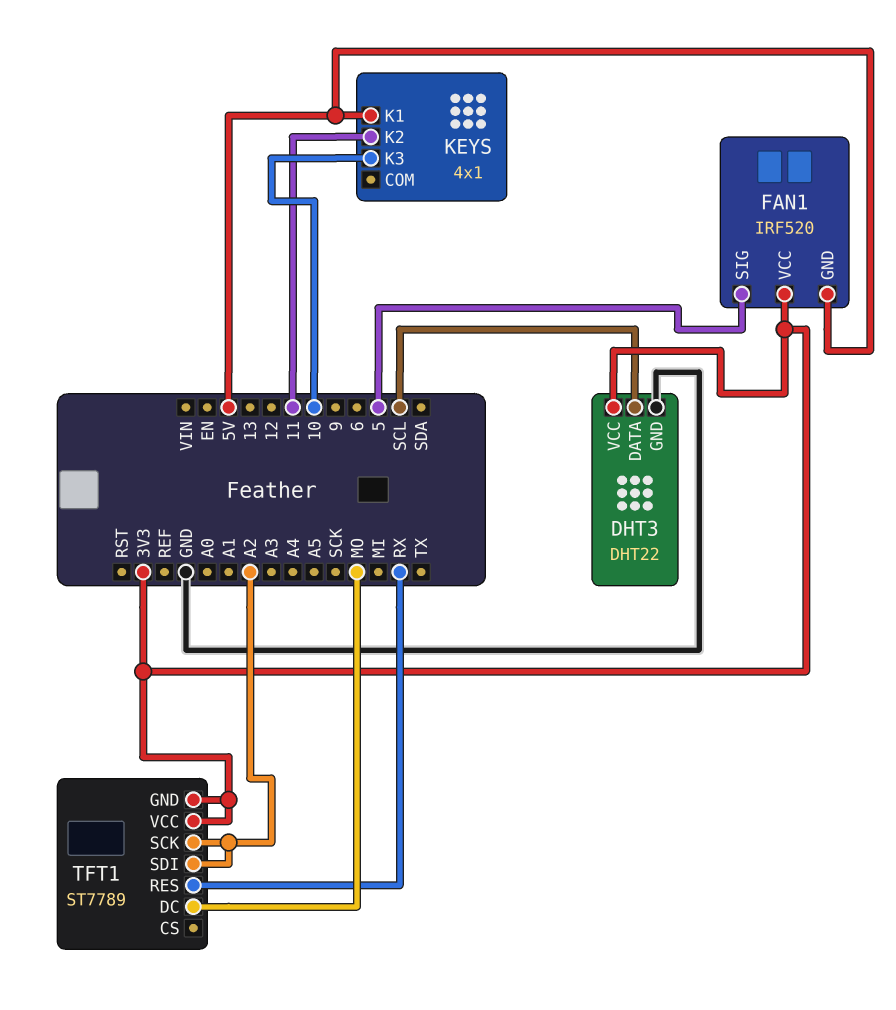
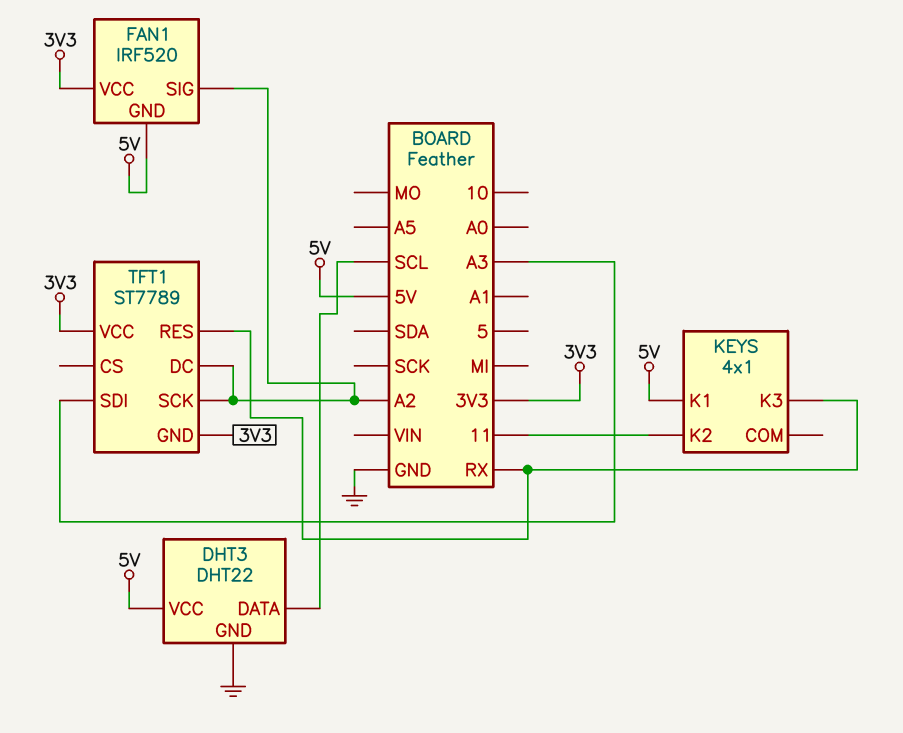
DHT3 pin VCC: 3V3 -> 5V
FAN1 pin SIG: 5 -> A2
KEYS pin K3: 10 -> RX
TFT1 pin DC: MO -> A2
TFT1 pin SDI: A2 -> A3

